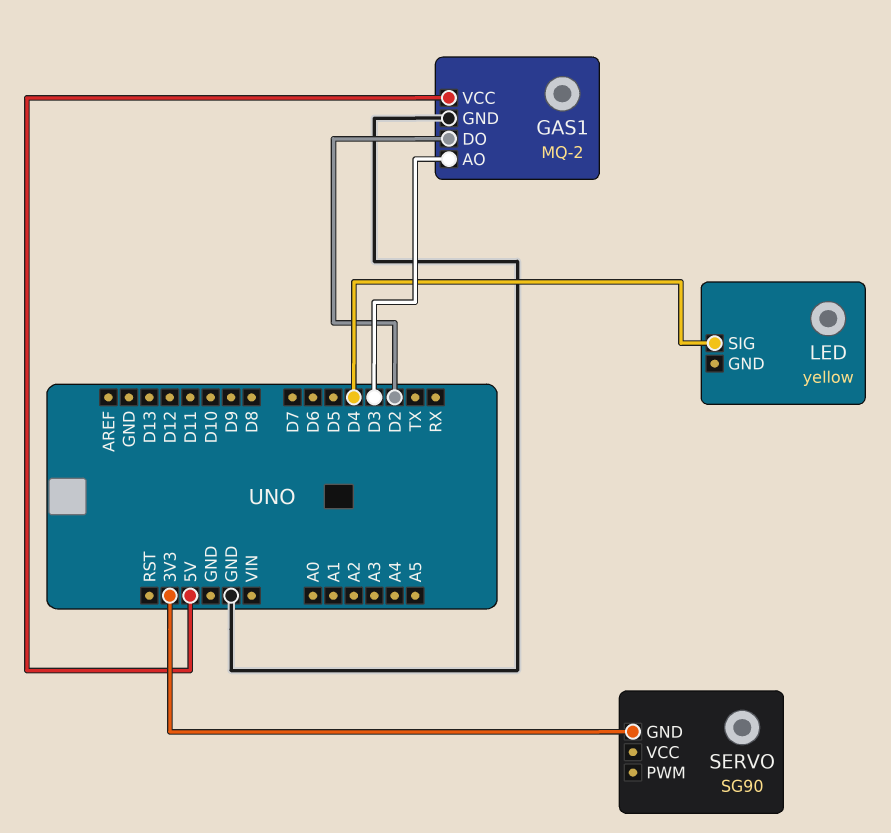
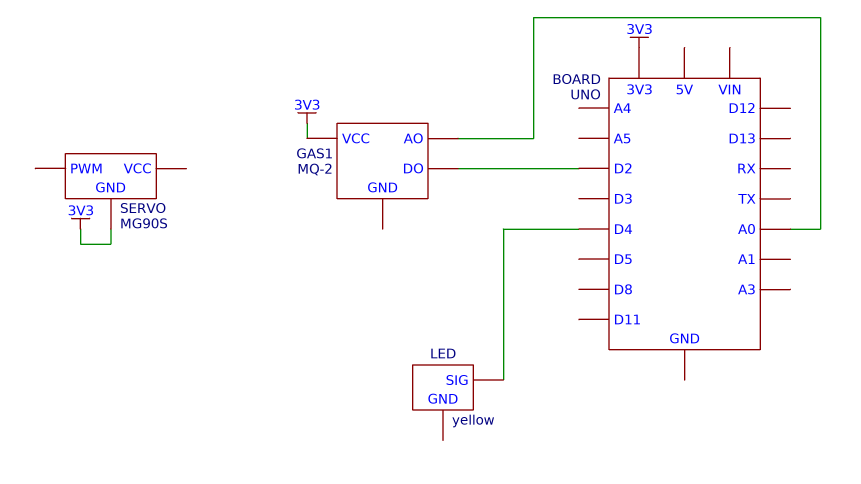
GAS1 pin AO: D3 -> A0
GAS1 pin GND: GND -> none
GAS1 pin VCC: 5V -> 3V3
SERVO: SG90 -> MG90S

